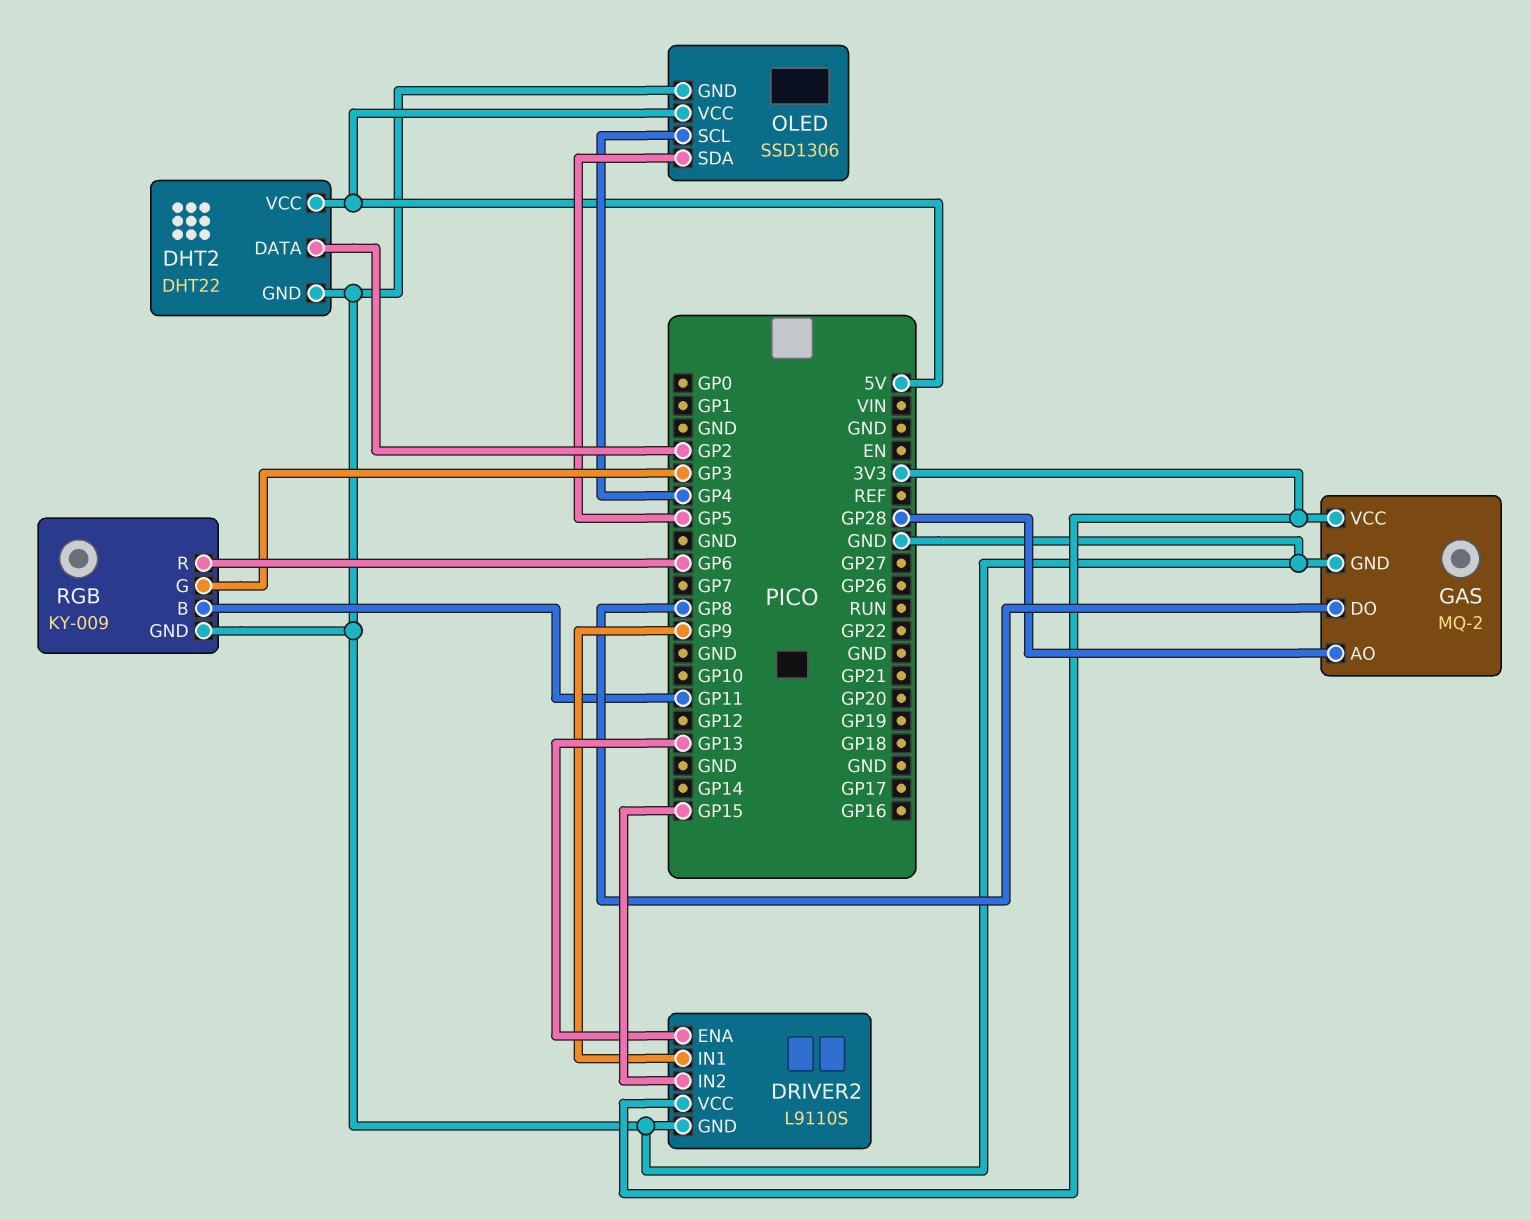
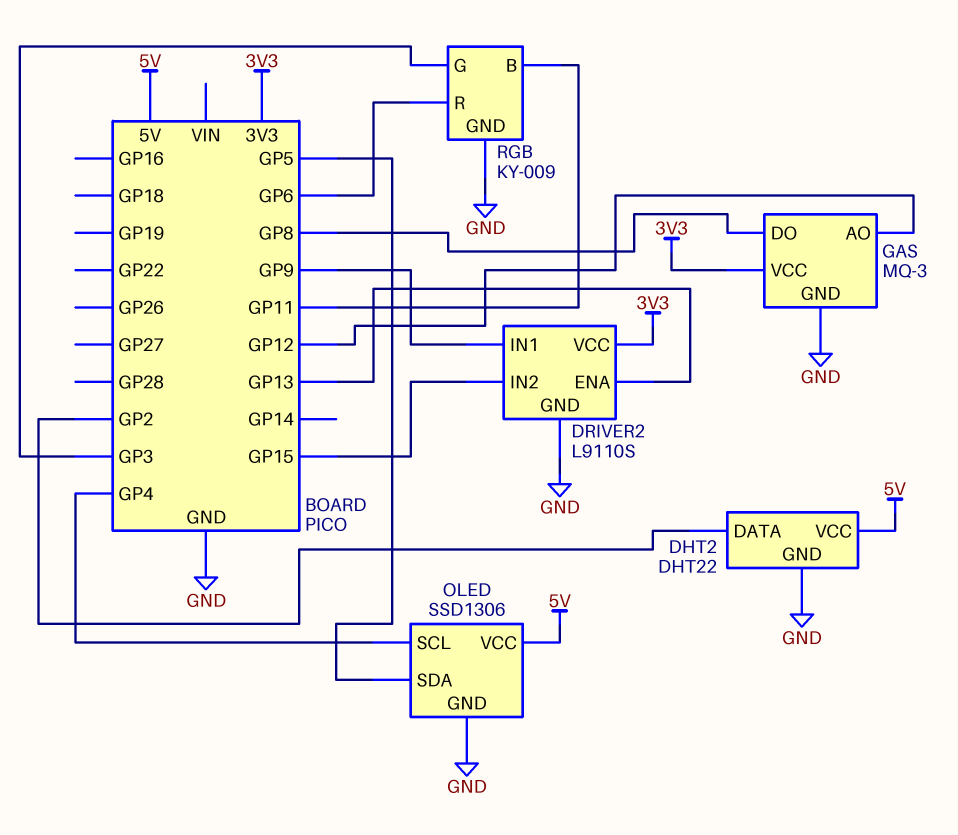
GAS: MQ-2 -> MQ-3
GAS pin AO: GP28 -> GP12

